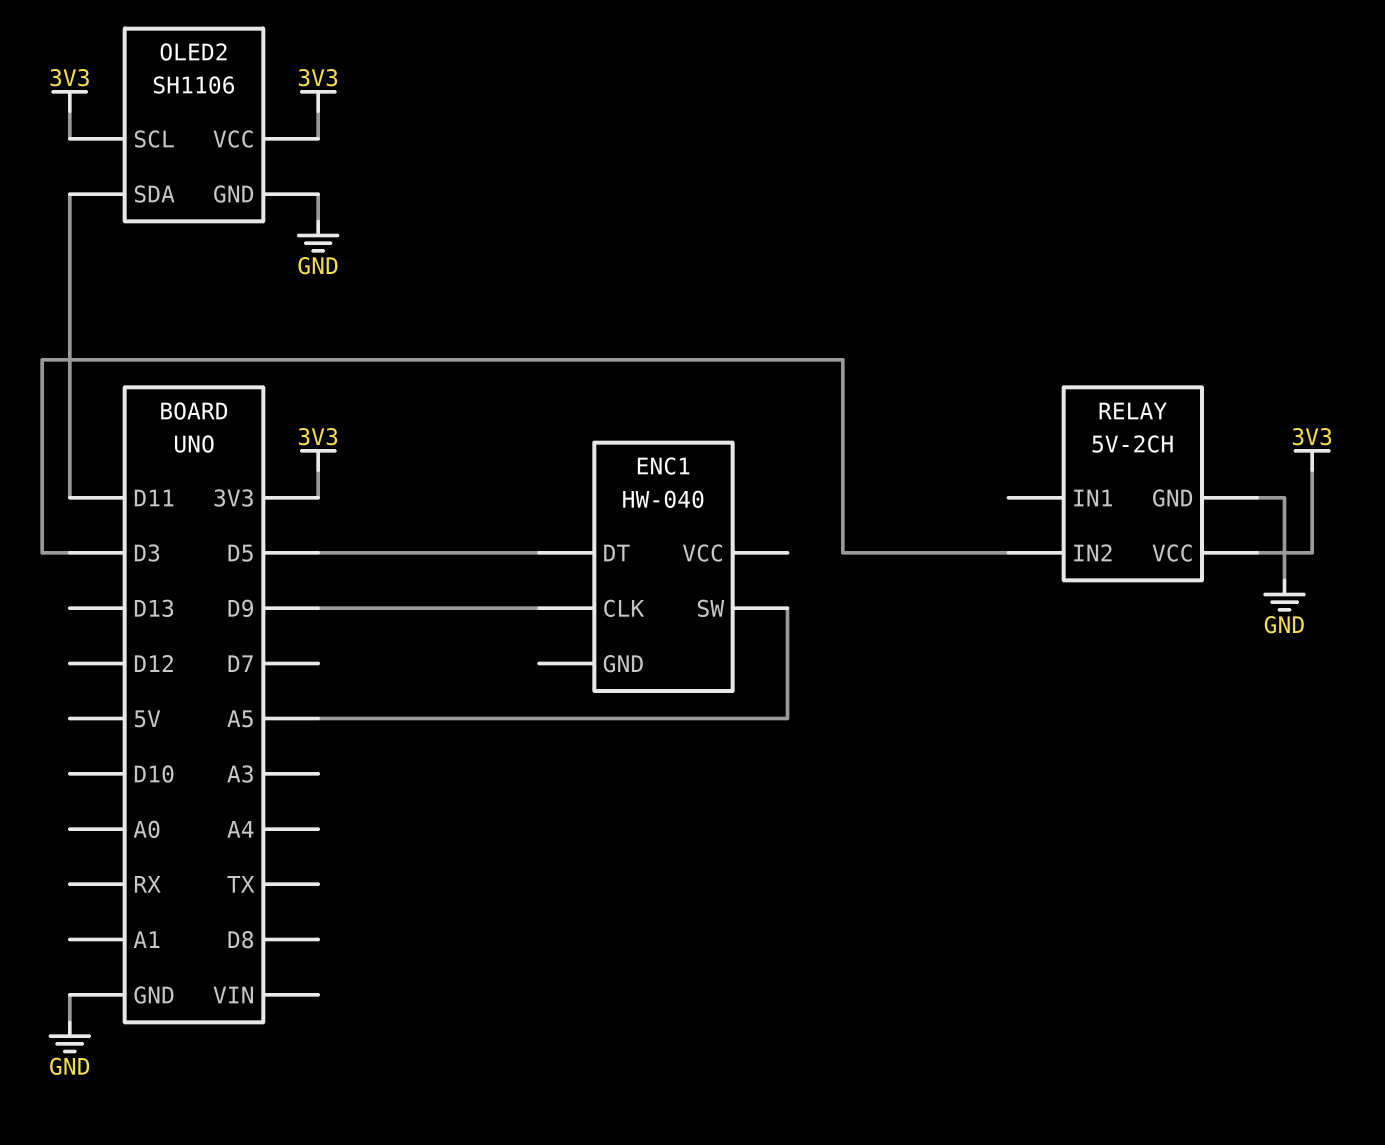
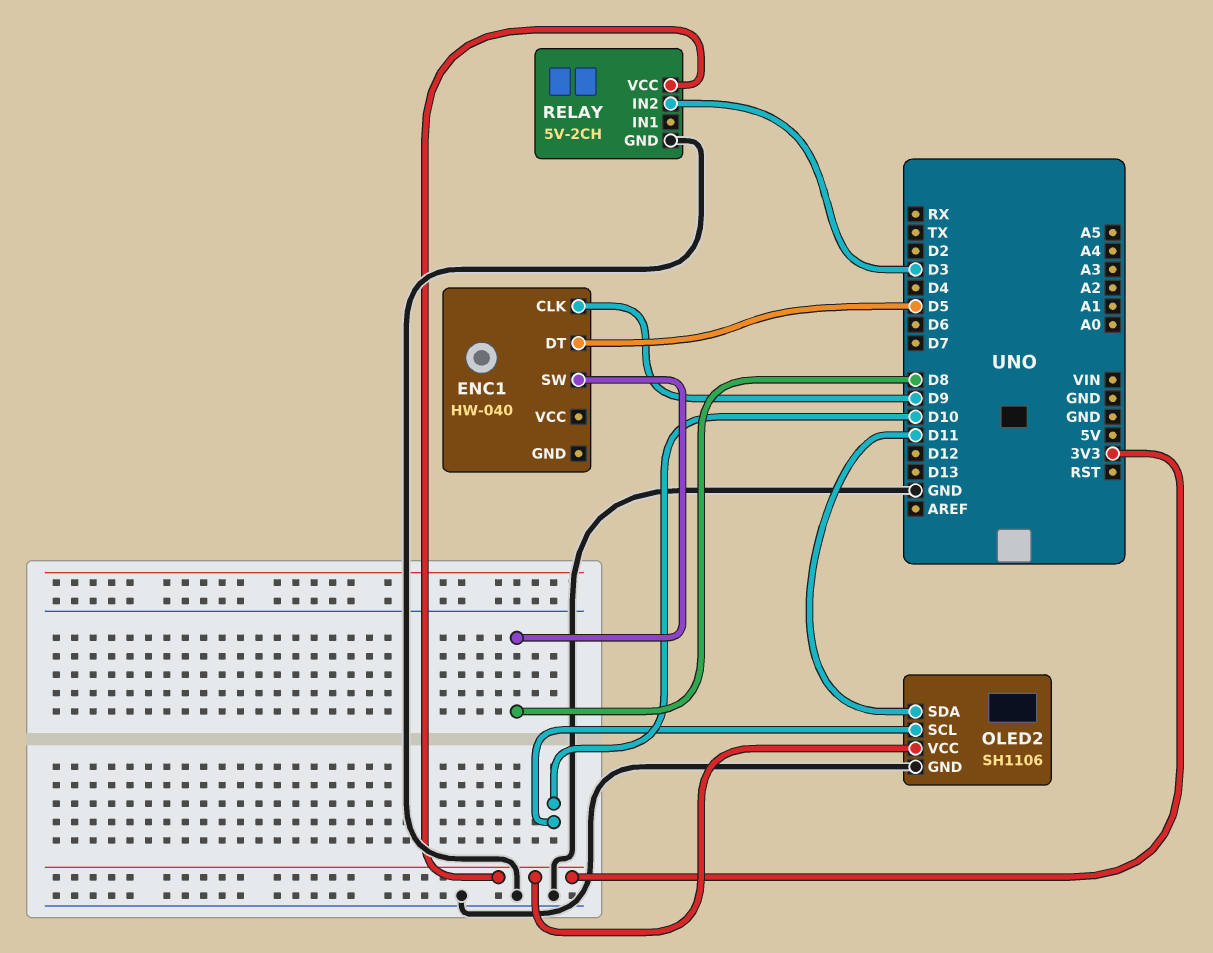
ENC1 pin SW: A5 -> D8
OLED2 pin SCL: 3V3 -> D10

